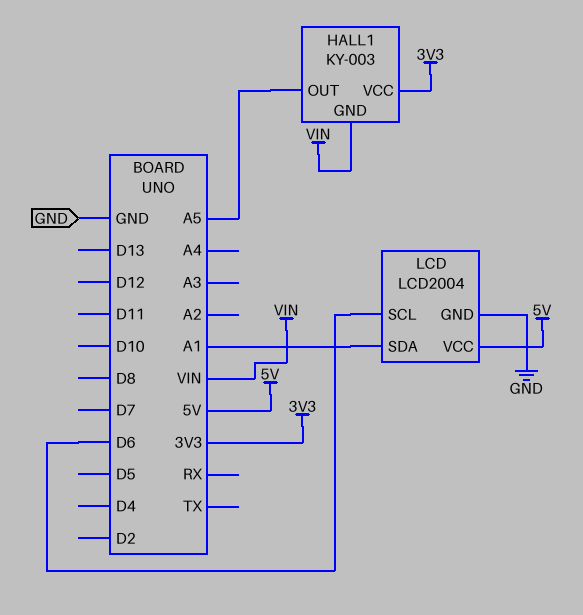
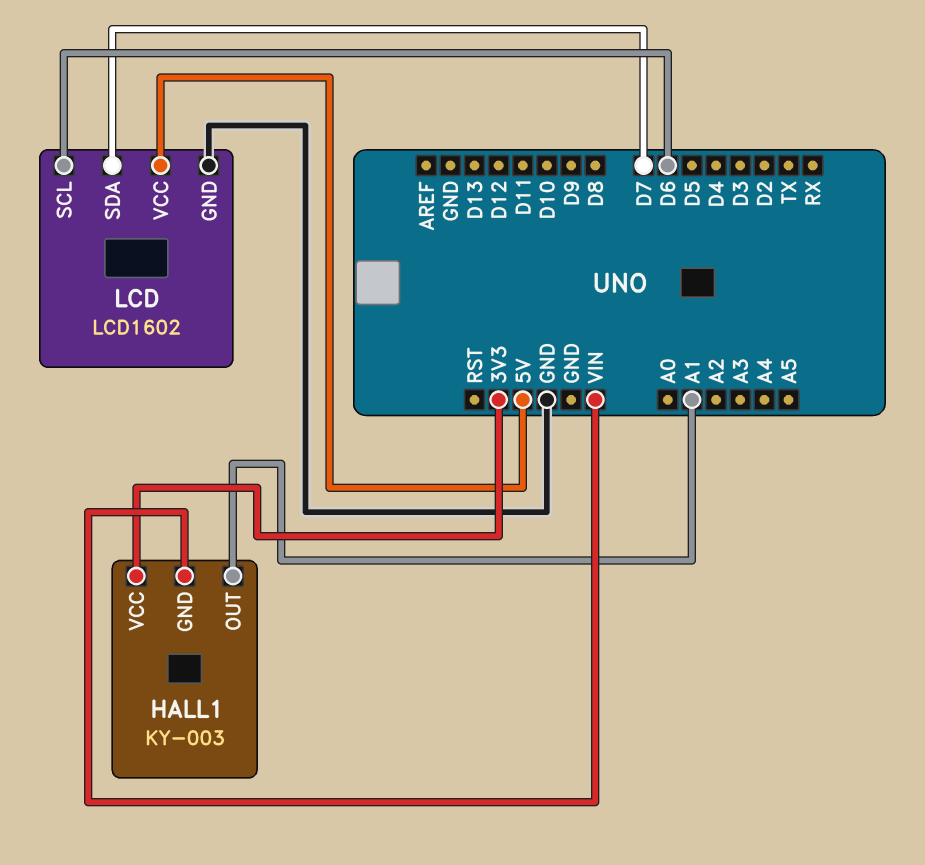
HALL1 pin OUT: A5 -> A1
LCD: LCD2004 -> LCD1602
LCD pin SDA: A1 -> D7

